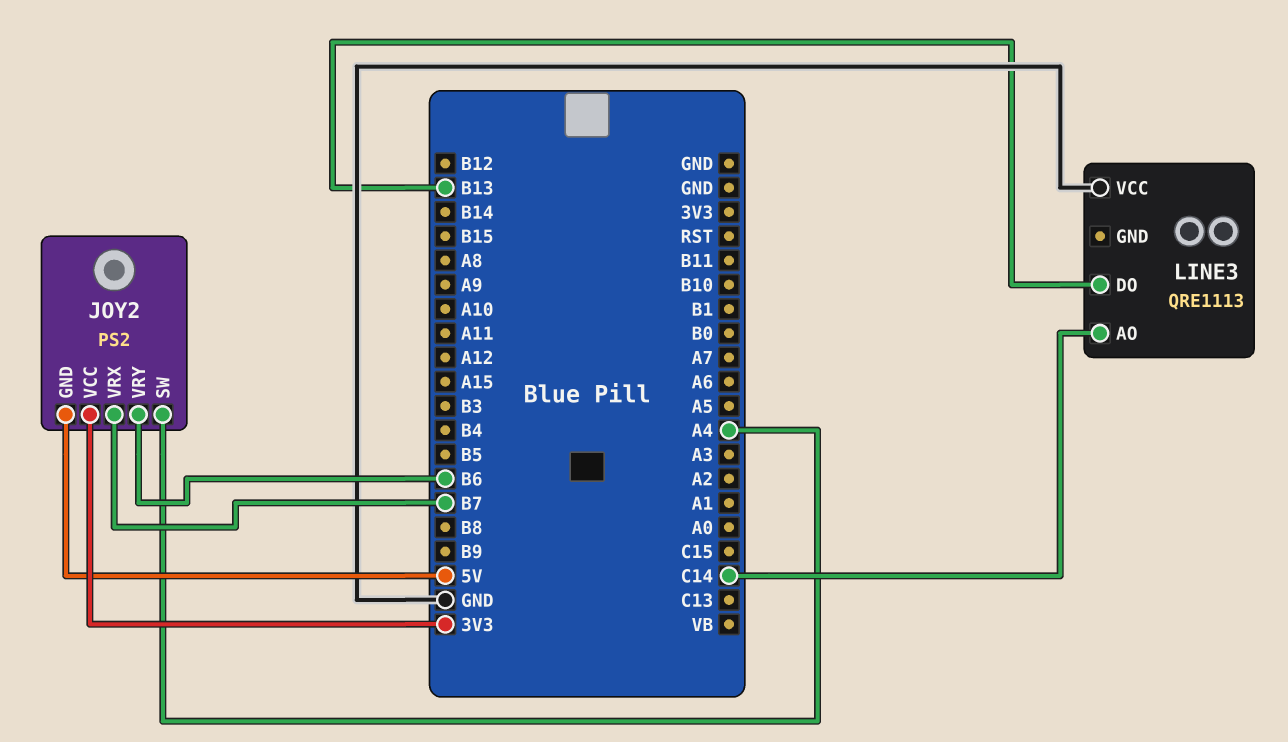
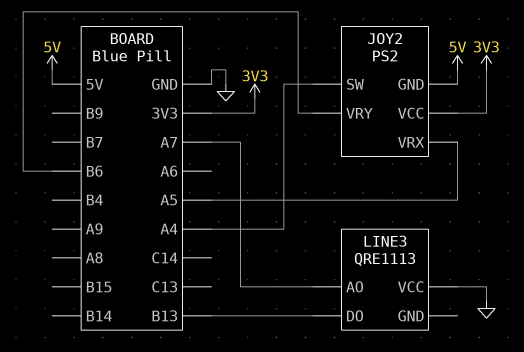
JOY2 pin VRX: B7 -> A5
LINE3 pin AO: C14 -> A7

